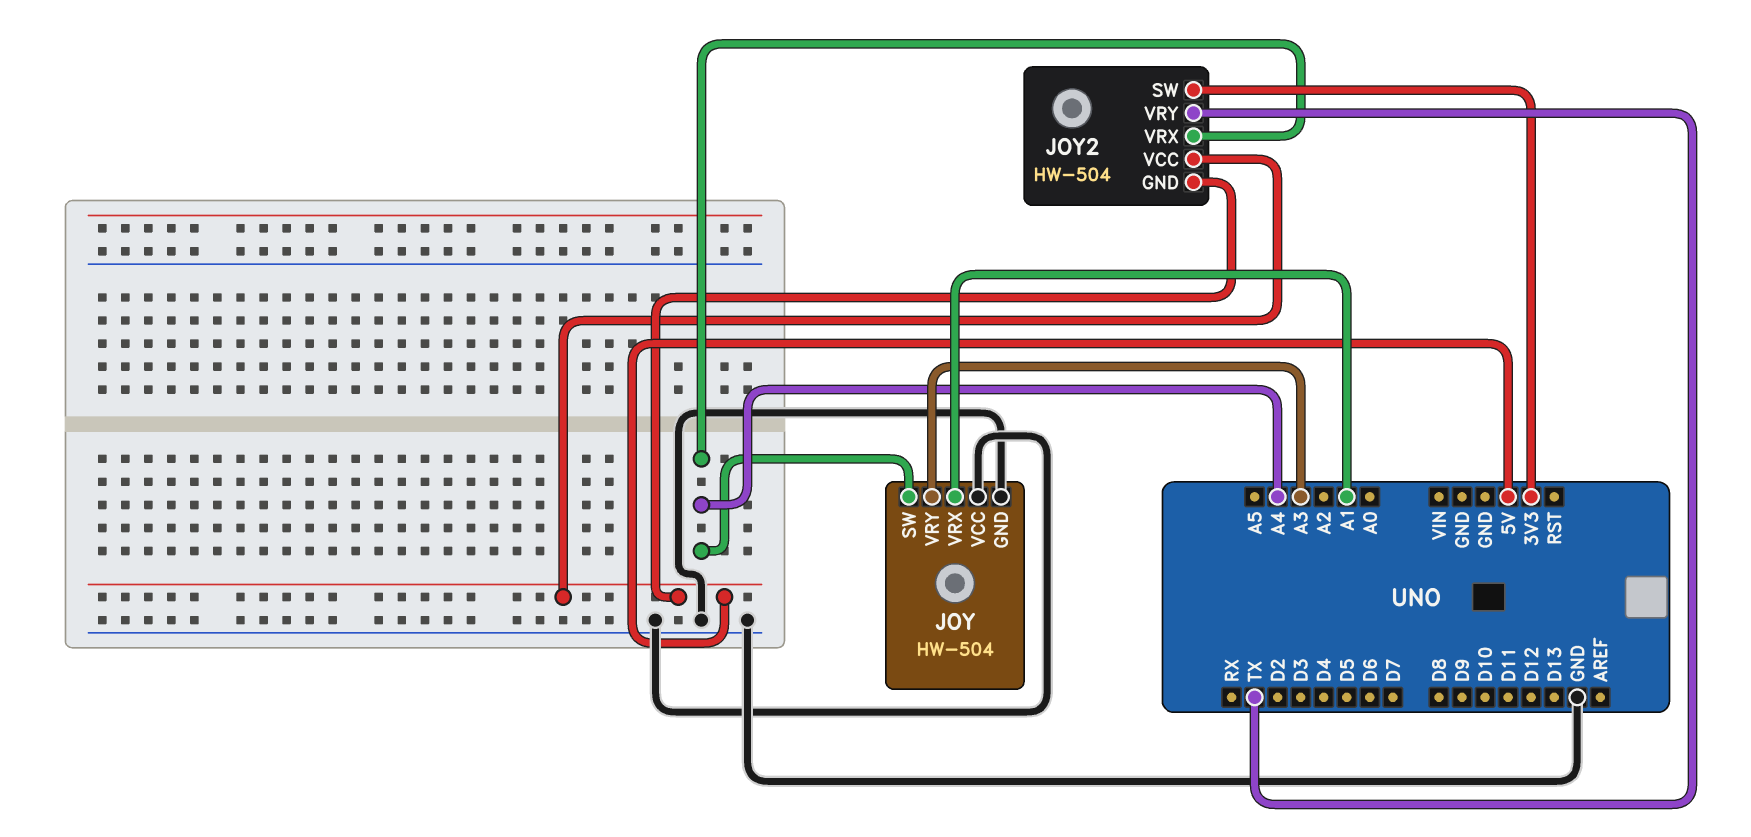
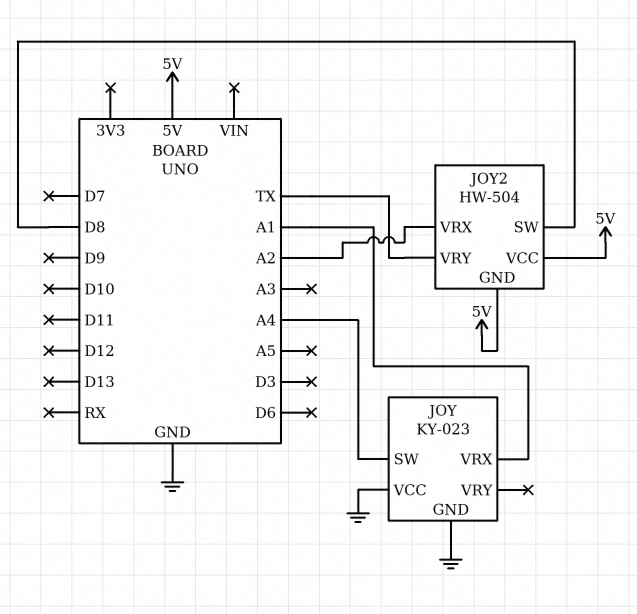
JOY: HW-504 -> KY-023
JOY pin VRY: A3 -> none
JOY2 pin SW: 3V3 -> D8
JOY2 pin VRX: A4 -> A2

